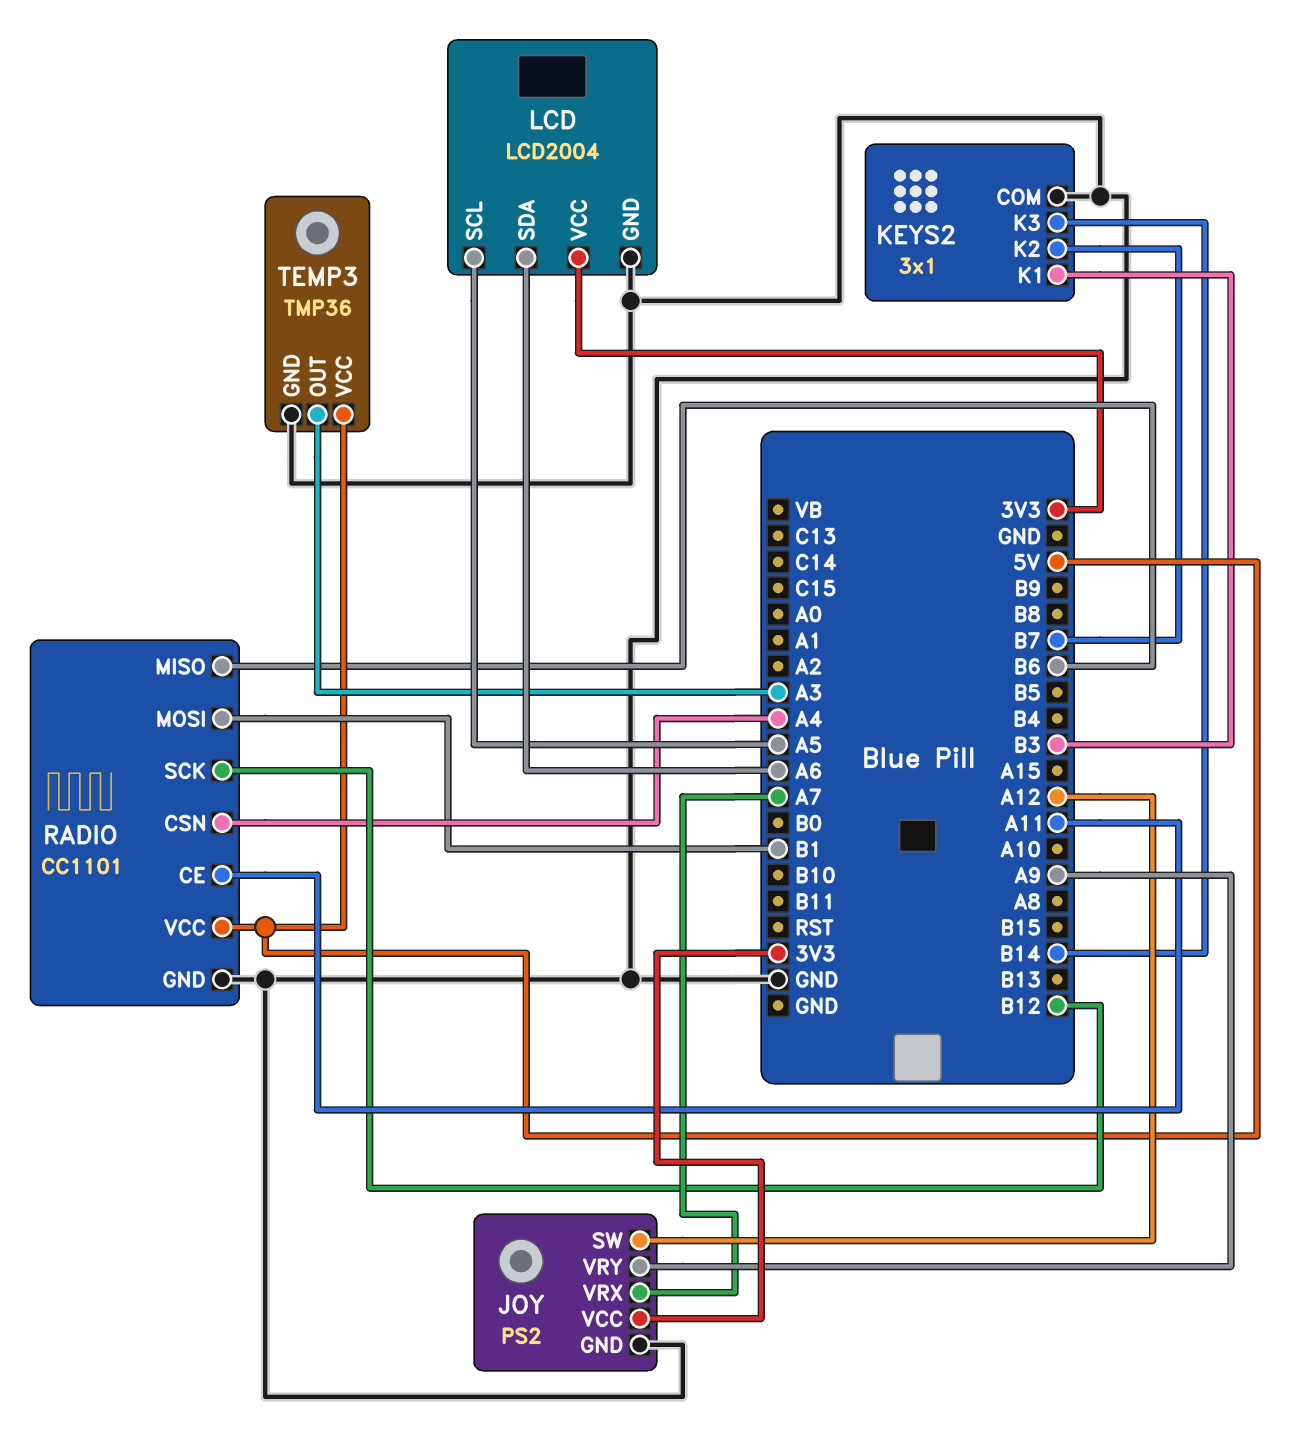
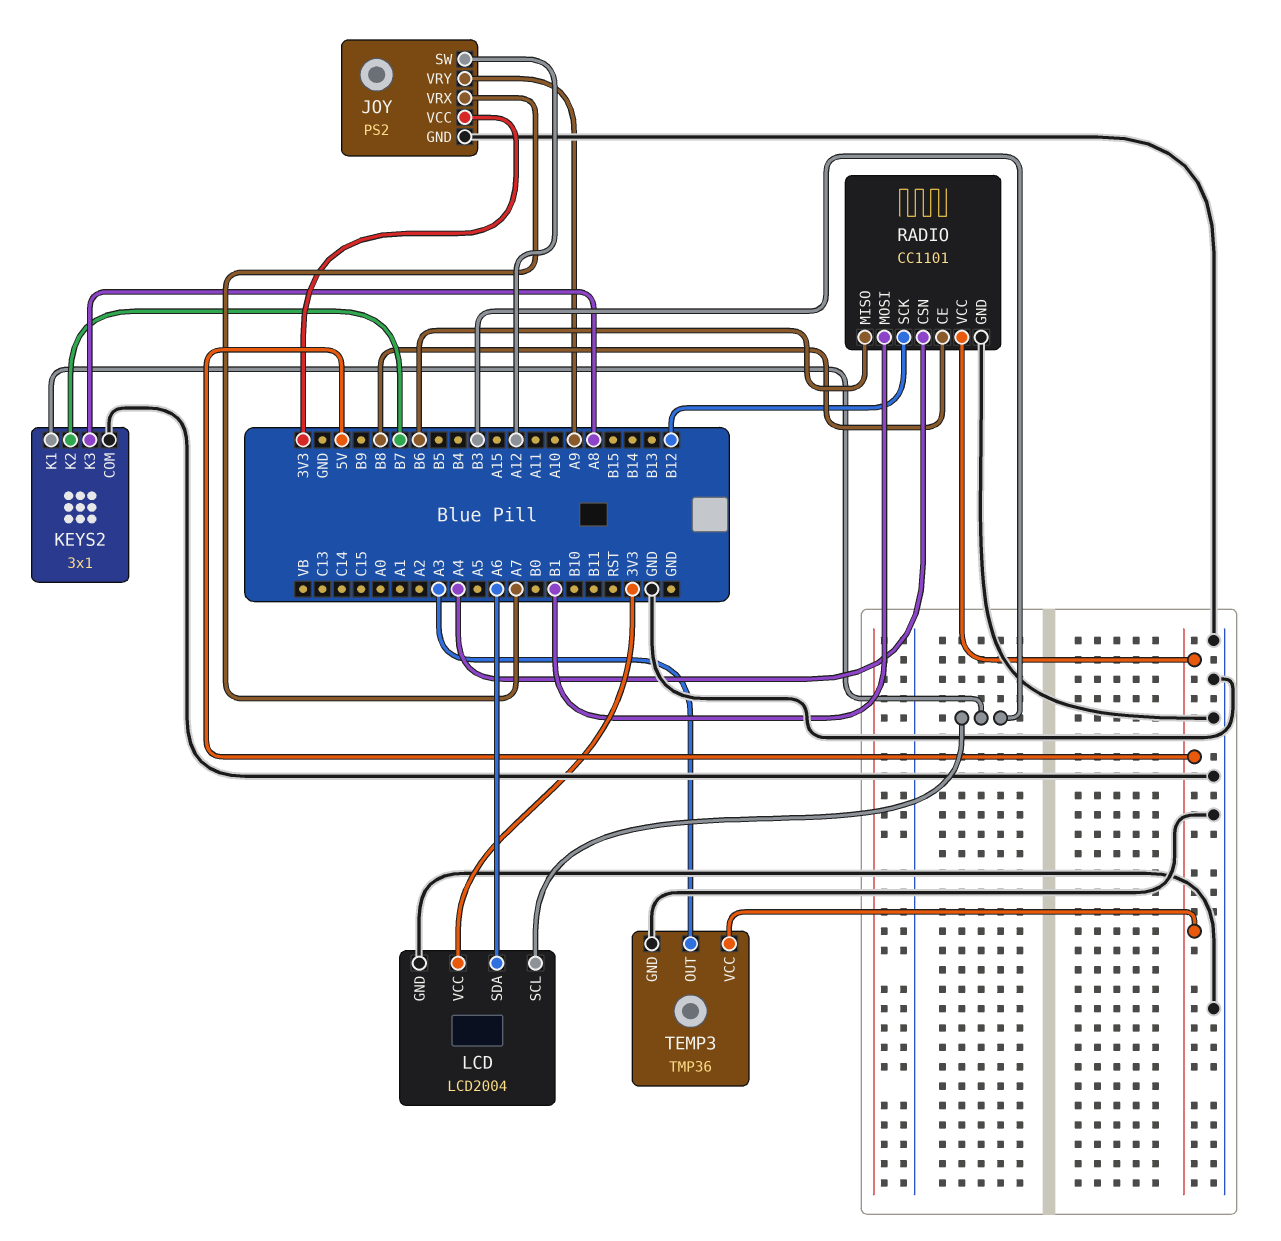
KEYS2 pin K3: B14 -> A8
LCD pin SCL: A5 -> B3
RADIO pin CE: A11 -> B8

